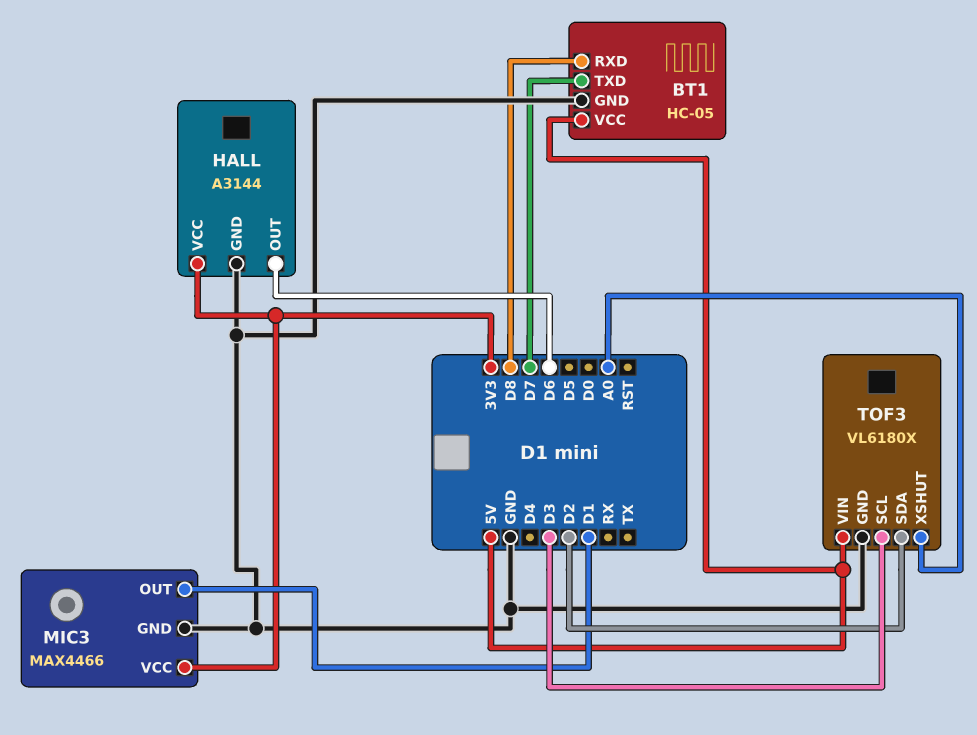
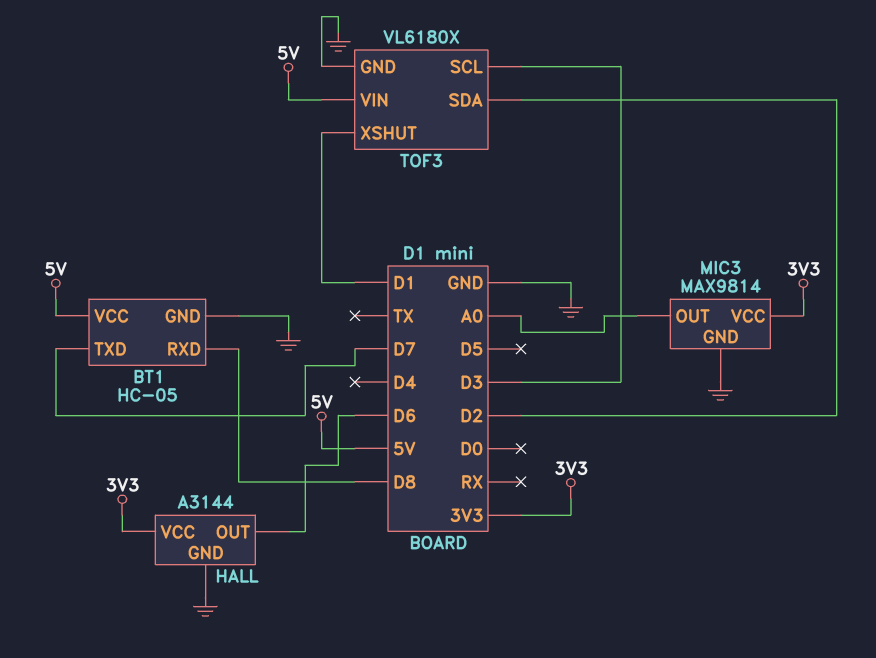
MIC3: MAX4466 -> MAX9814
MIC3 pin OUT: D1 -> A0
TOF3 pin XSHUT: A0 -> D1

